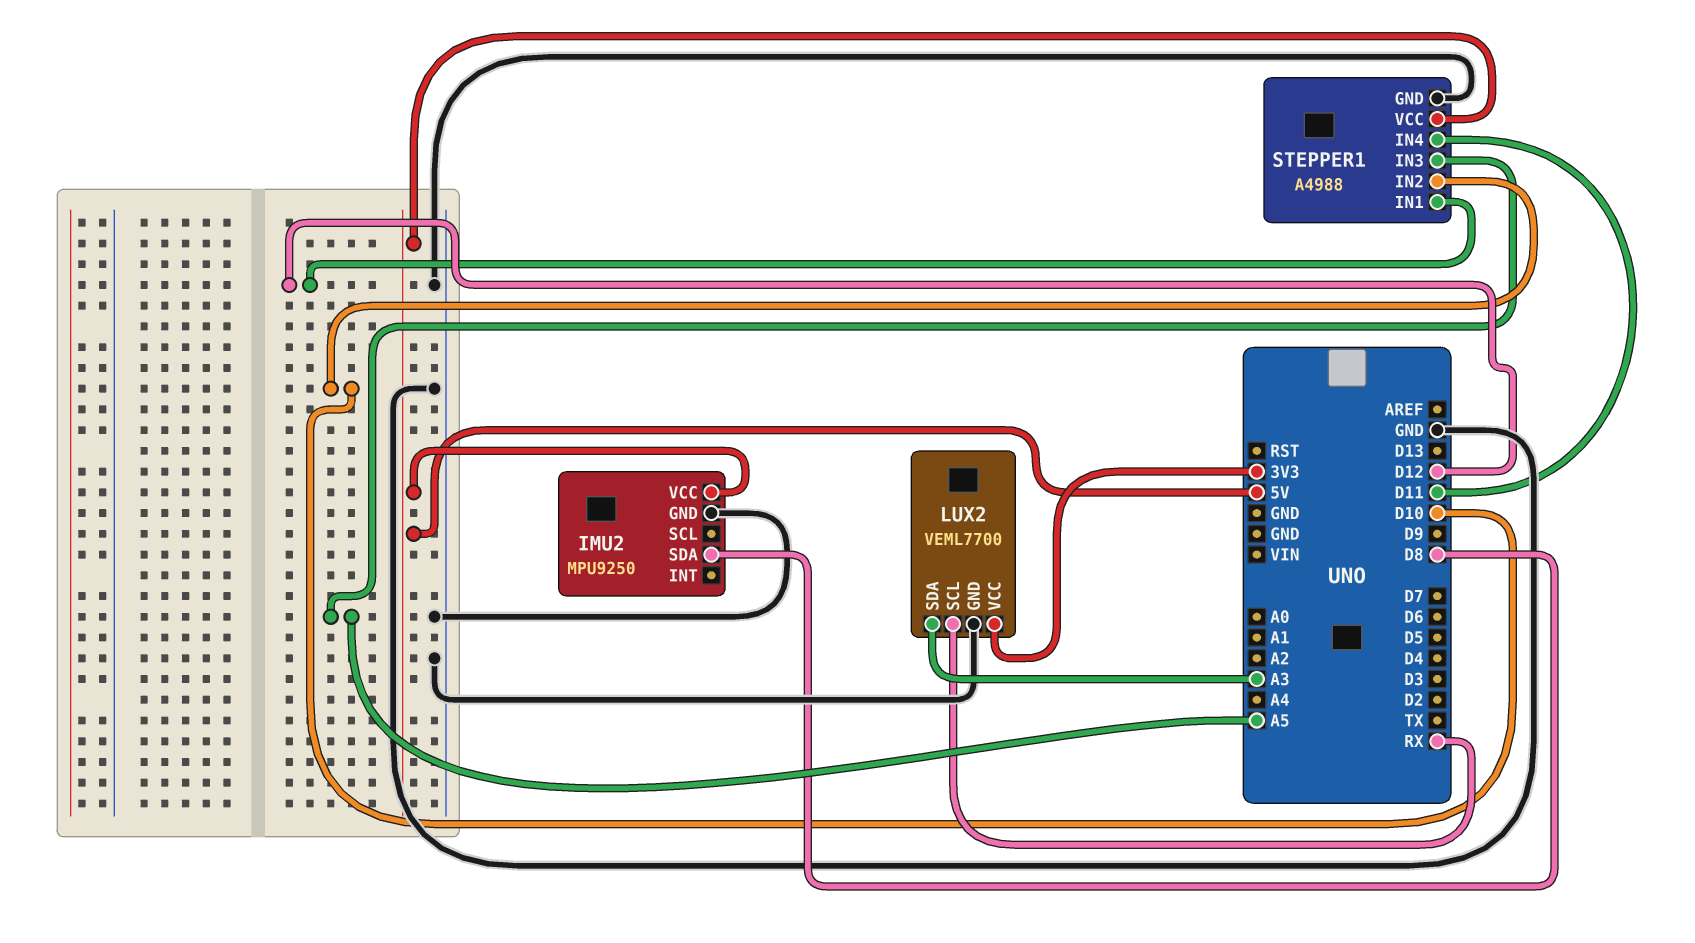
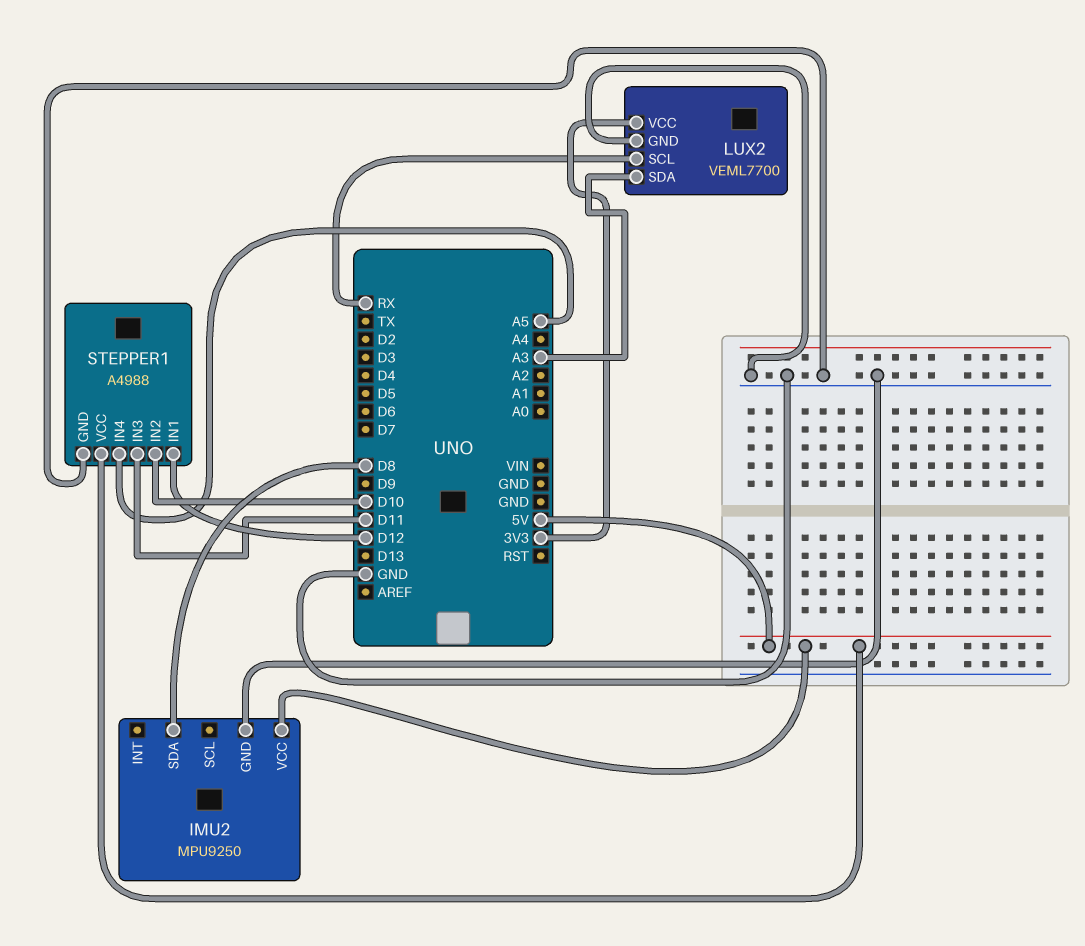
STEPPER1 pin IN3: A5 -> D11
STEPPER1 pin IN4: D11 -> A5

